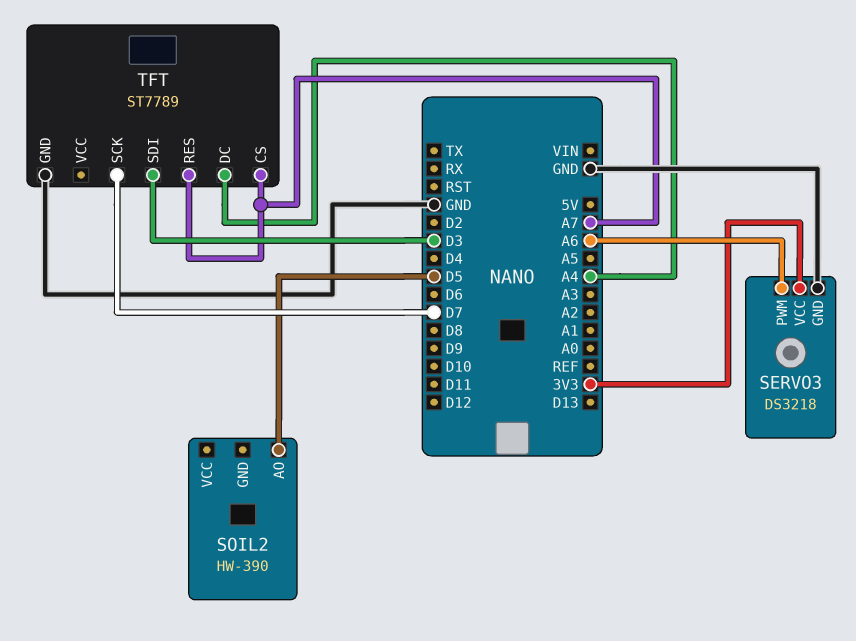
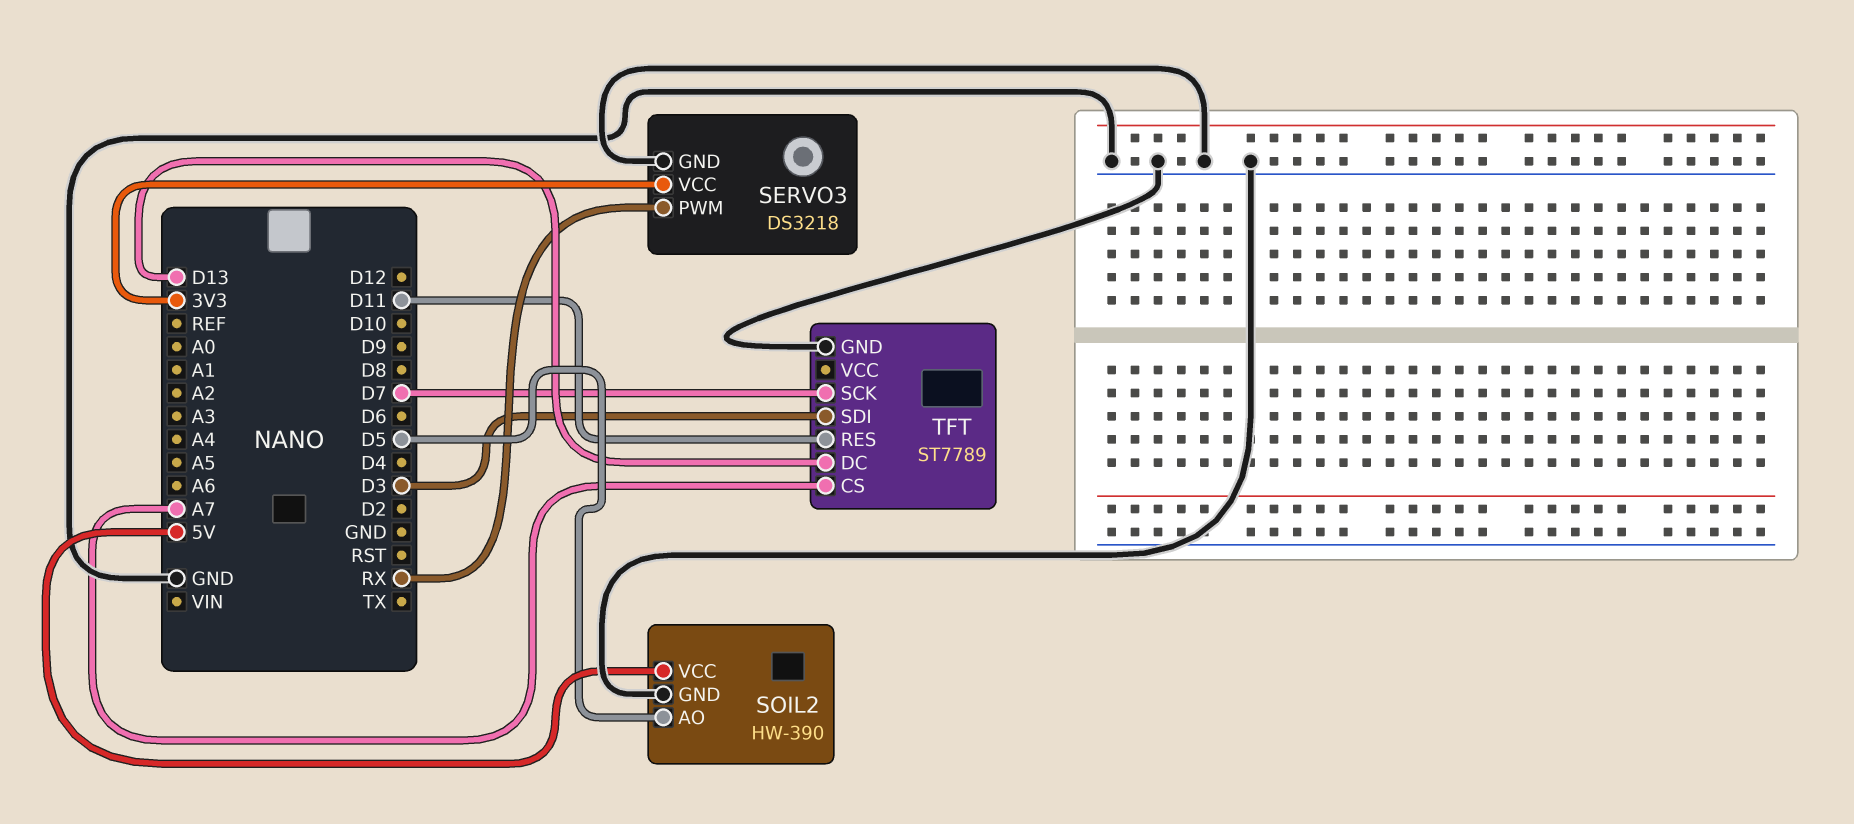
SERVO3 pin PWM: A6 -> RX
SOIL2 pin GND: none -> GND
SOIL2 pin VCC: none -> 5V
TFT pin DC: A4 -> D13
TFT pin RES: A7 -> D11

